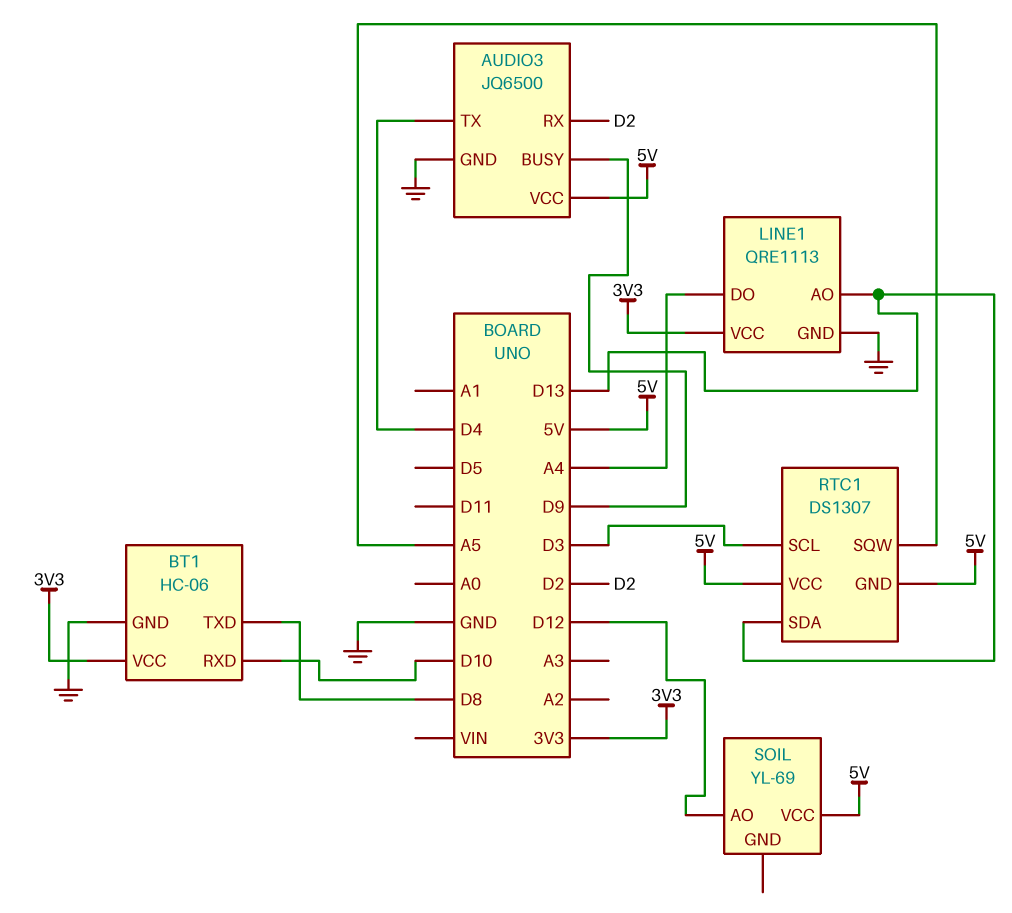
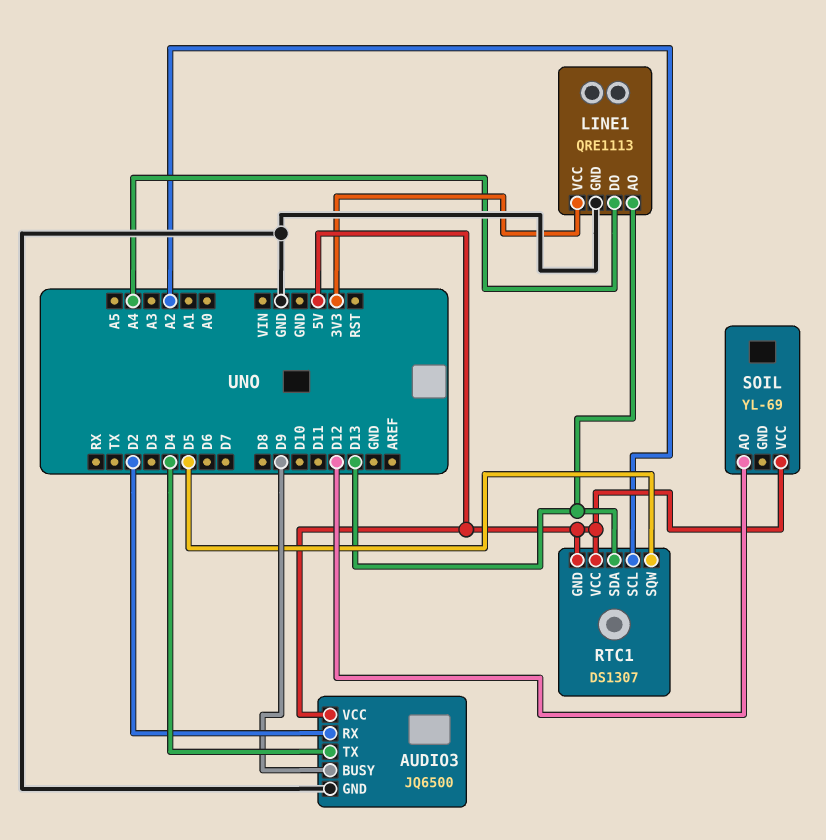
BT1: HC-06 -> none
BT1 pin GND: GND -> none
BT1 pin RXD: D10 -> none
BT1 pin TXD: D8 -> none
BT1 pin VCC: 3V3 -> none
RTC1 pin SCL: D3 -> A2
RTC1 pin SQW: A5 -> D5

